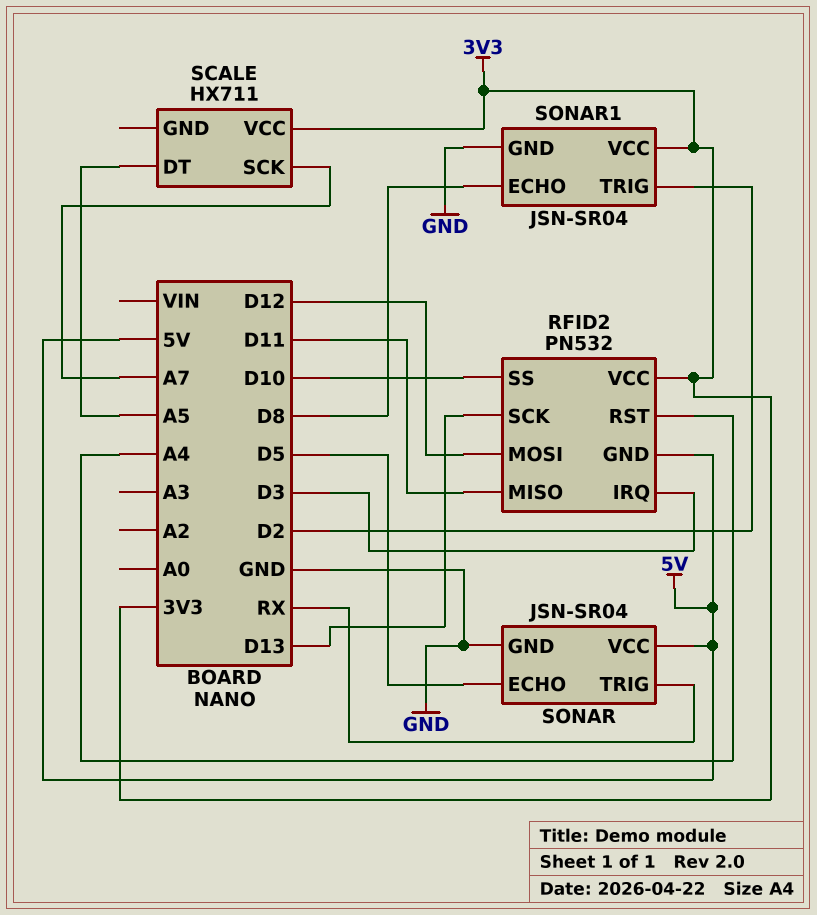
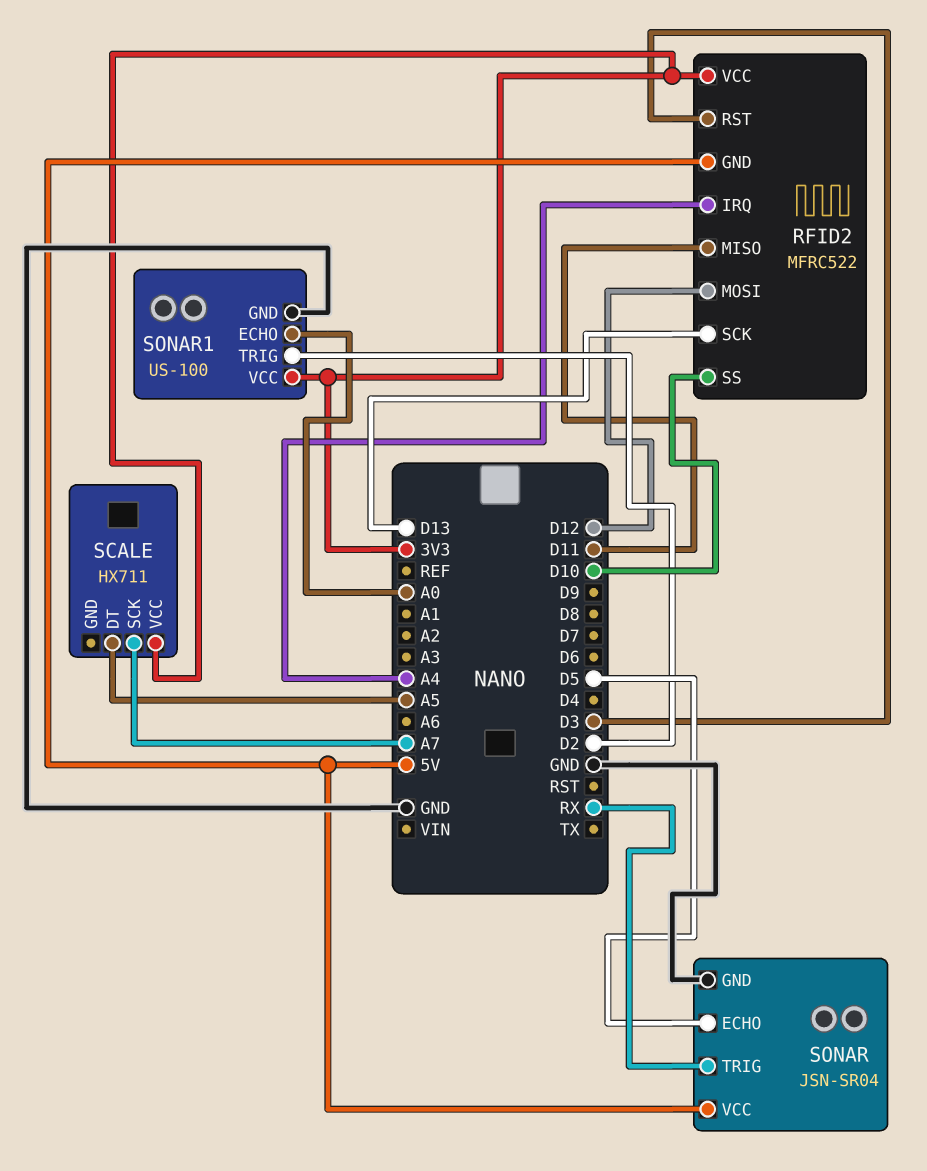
RFID2: PN532 -> MFRC522
RFID2 pin IRQ: D3 -> A4
RFID2 pin RST: A4 -> D3
SONAR1: JSN-SR04 -> US-100
SONAR1 pin ECHO: D8 -> A0

